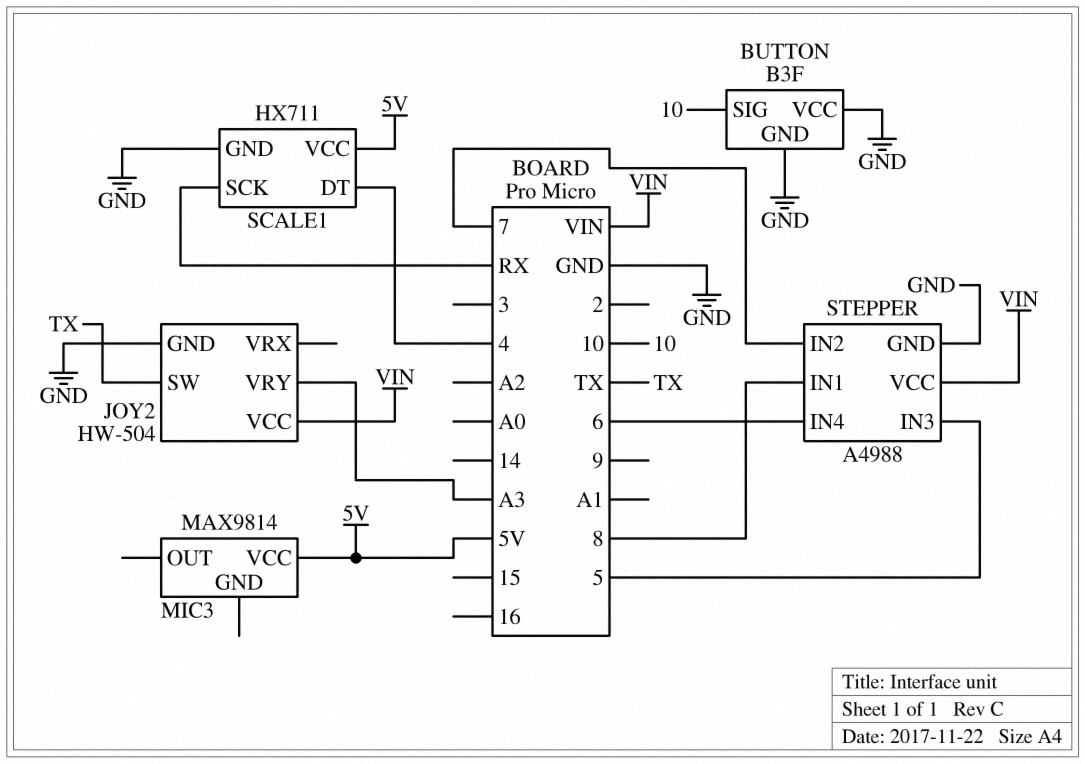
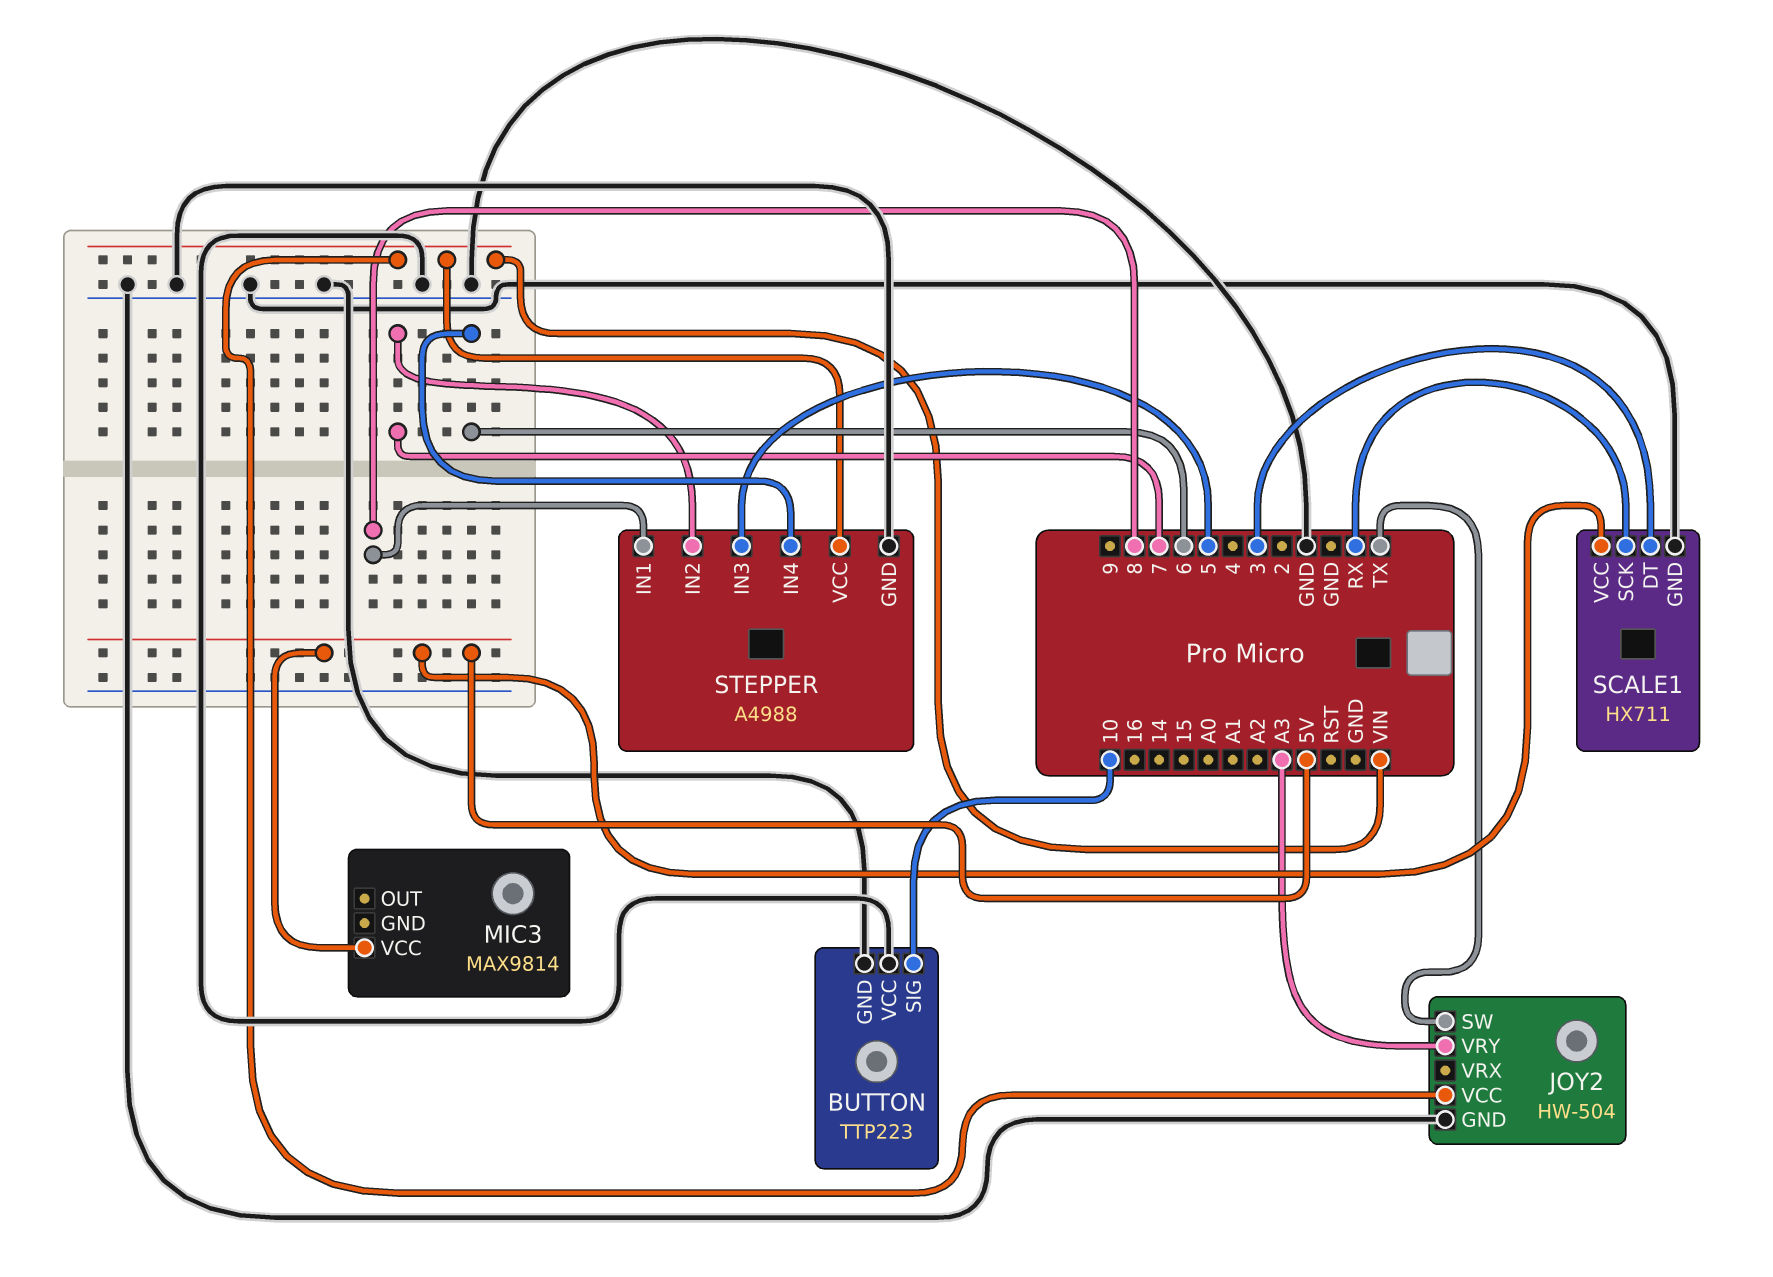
BUTTON: B3F -> TTP223
SCALE1 pin DT: 4 -> 3

